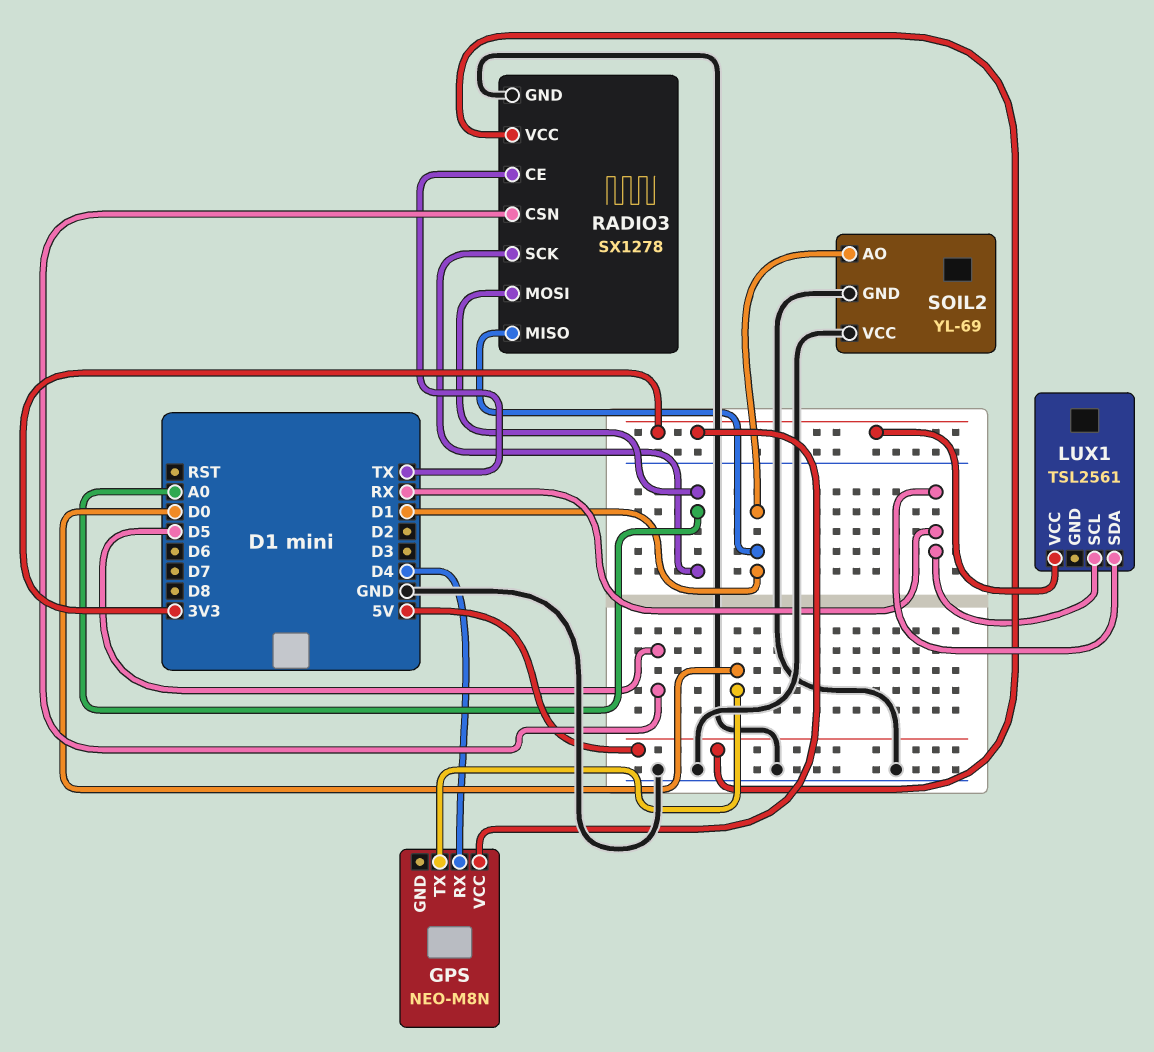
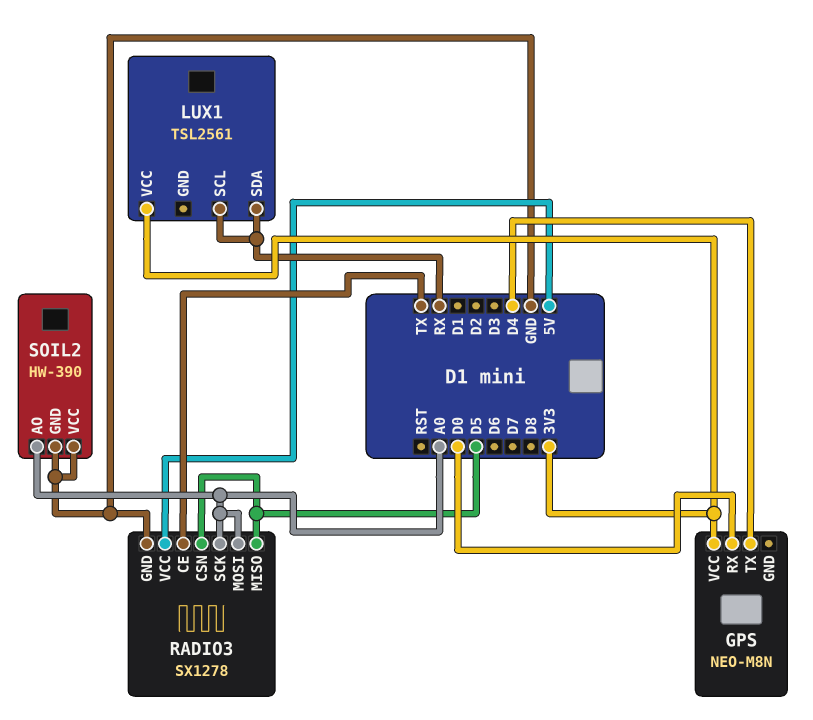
GPS pin RX: D4 -> D0
GPS pin TX: D0 -> D4
RADIO3 pin MISO: D1 -> D5
SOIL2: YL-69 -> HW-390
SOIL2 pin AO: D1 -> A0

